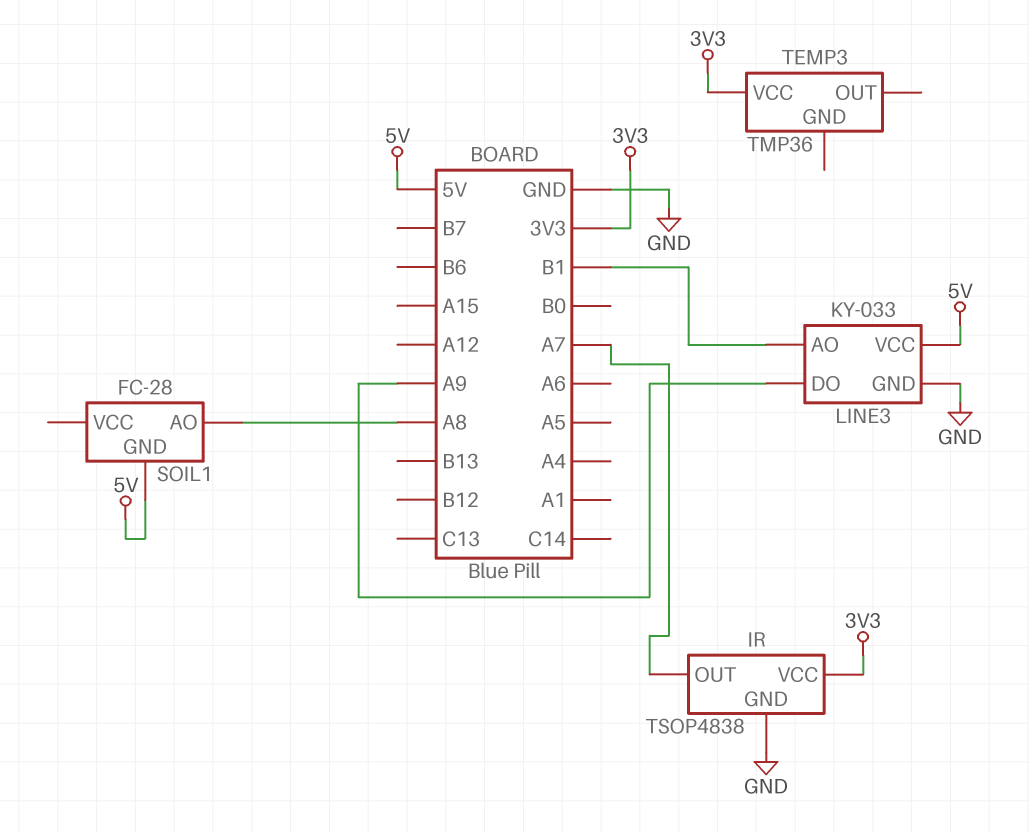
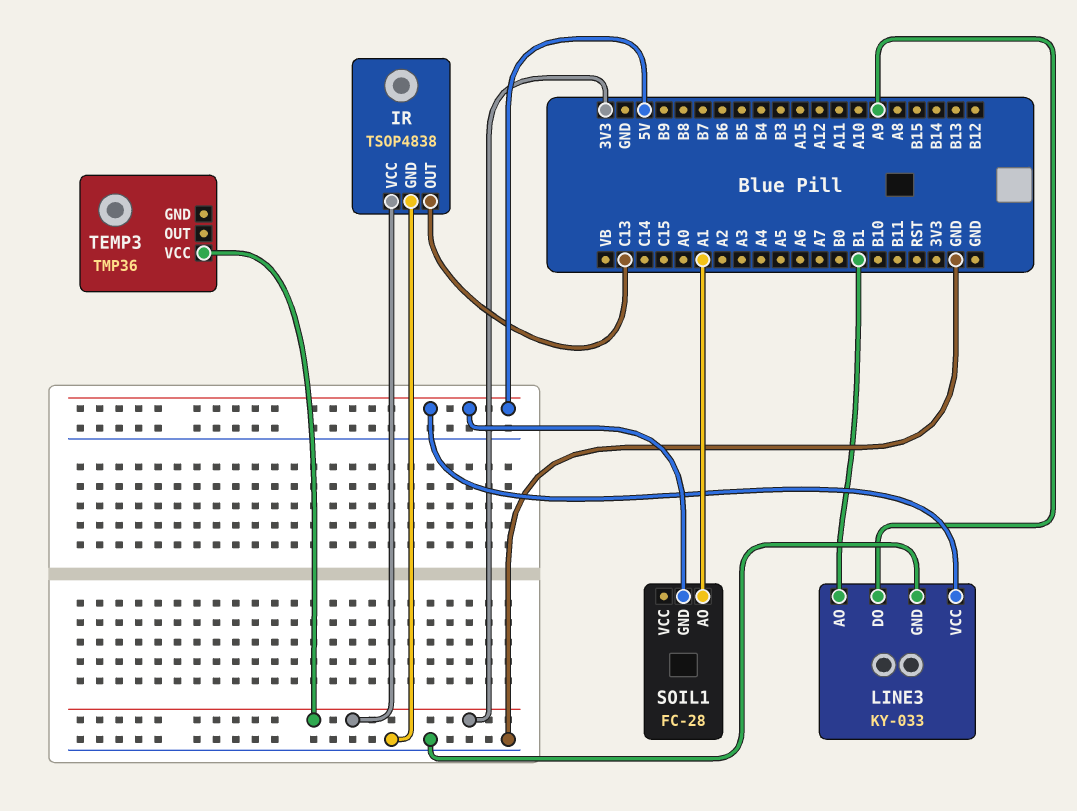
IR pin OUT: A7 -> C13
SOIL1 pin AO: A8 -> A1

